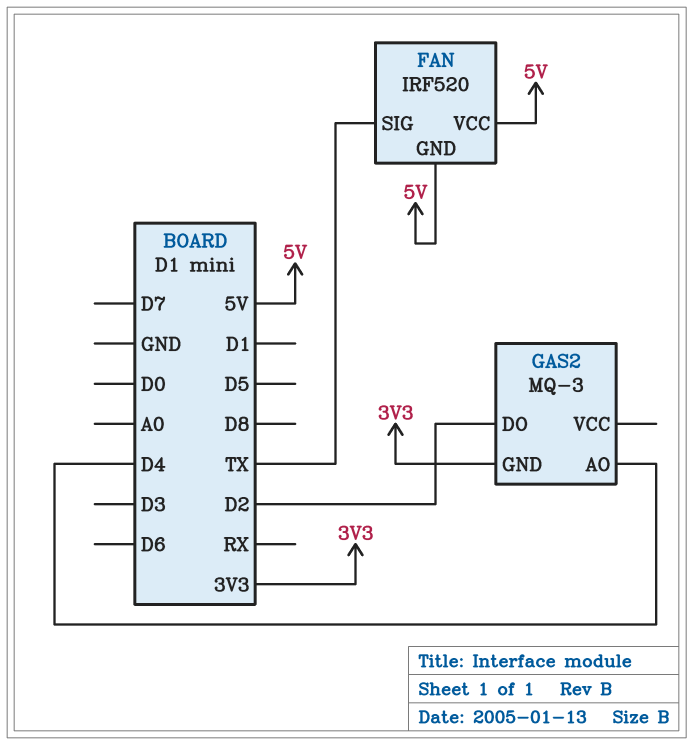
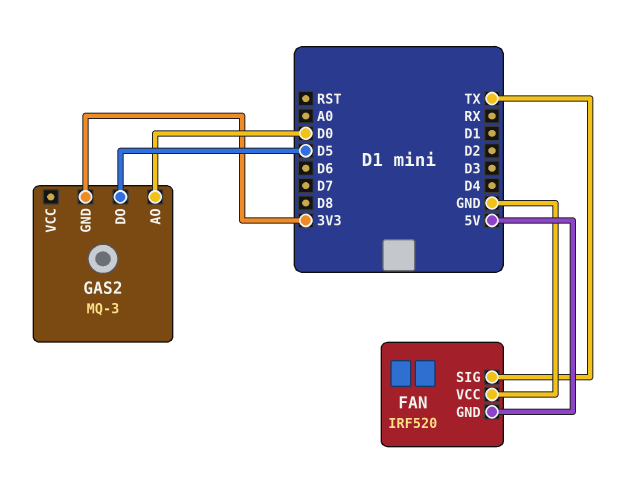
FAN pin VCC: 5V -> GND
GAS2 pin AO: D4 -> D0
GAS2 pin DO: D2 -> D5

